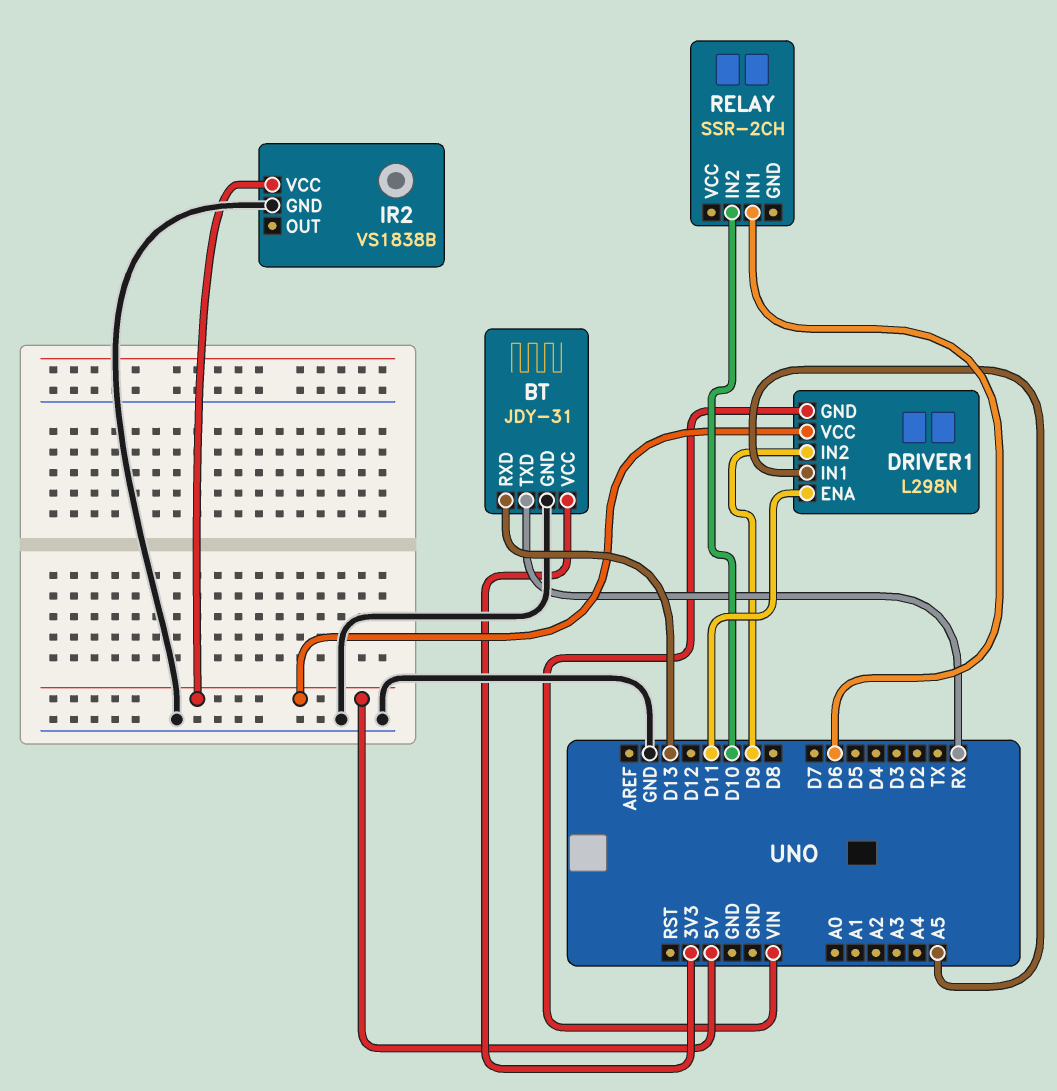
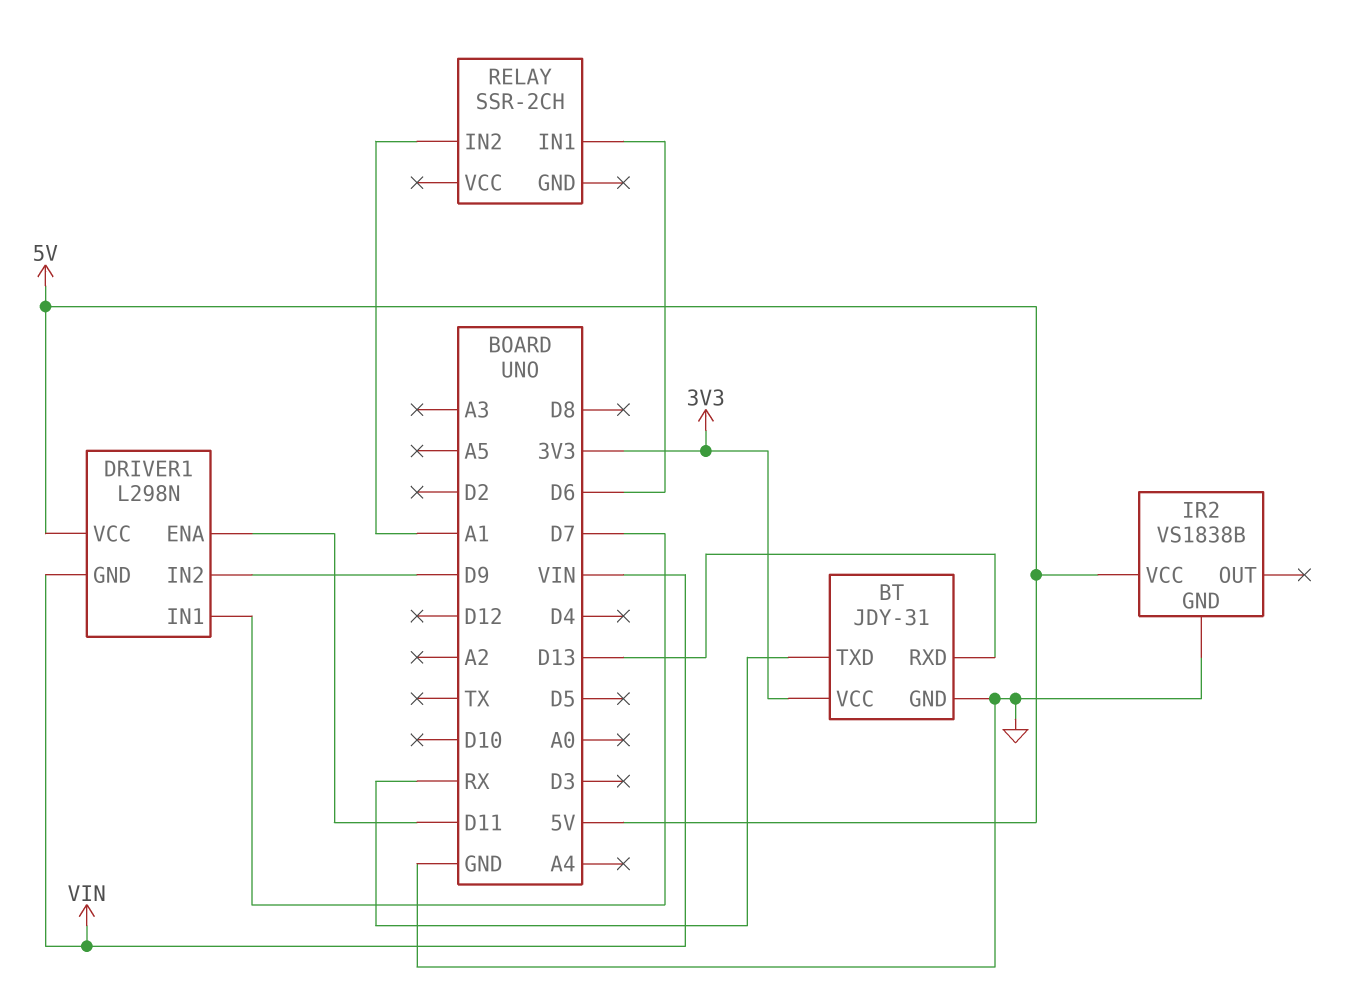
DRIVER1 pin IN1: A5 -> D7
RELAY pin IN2: D10 -> A1

